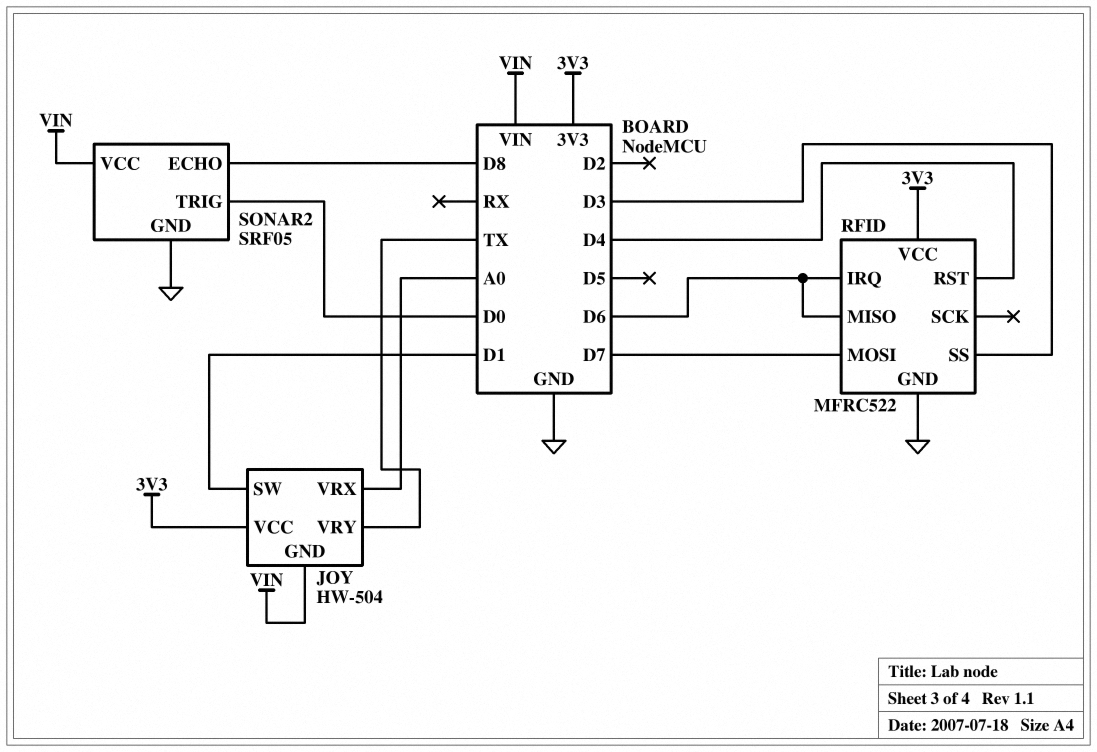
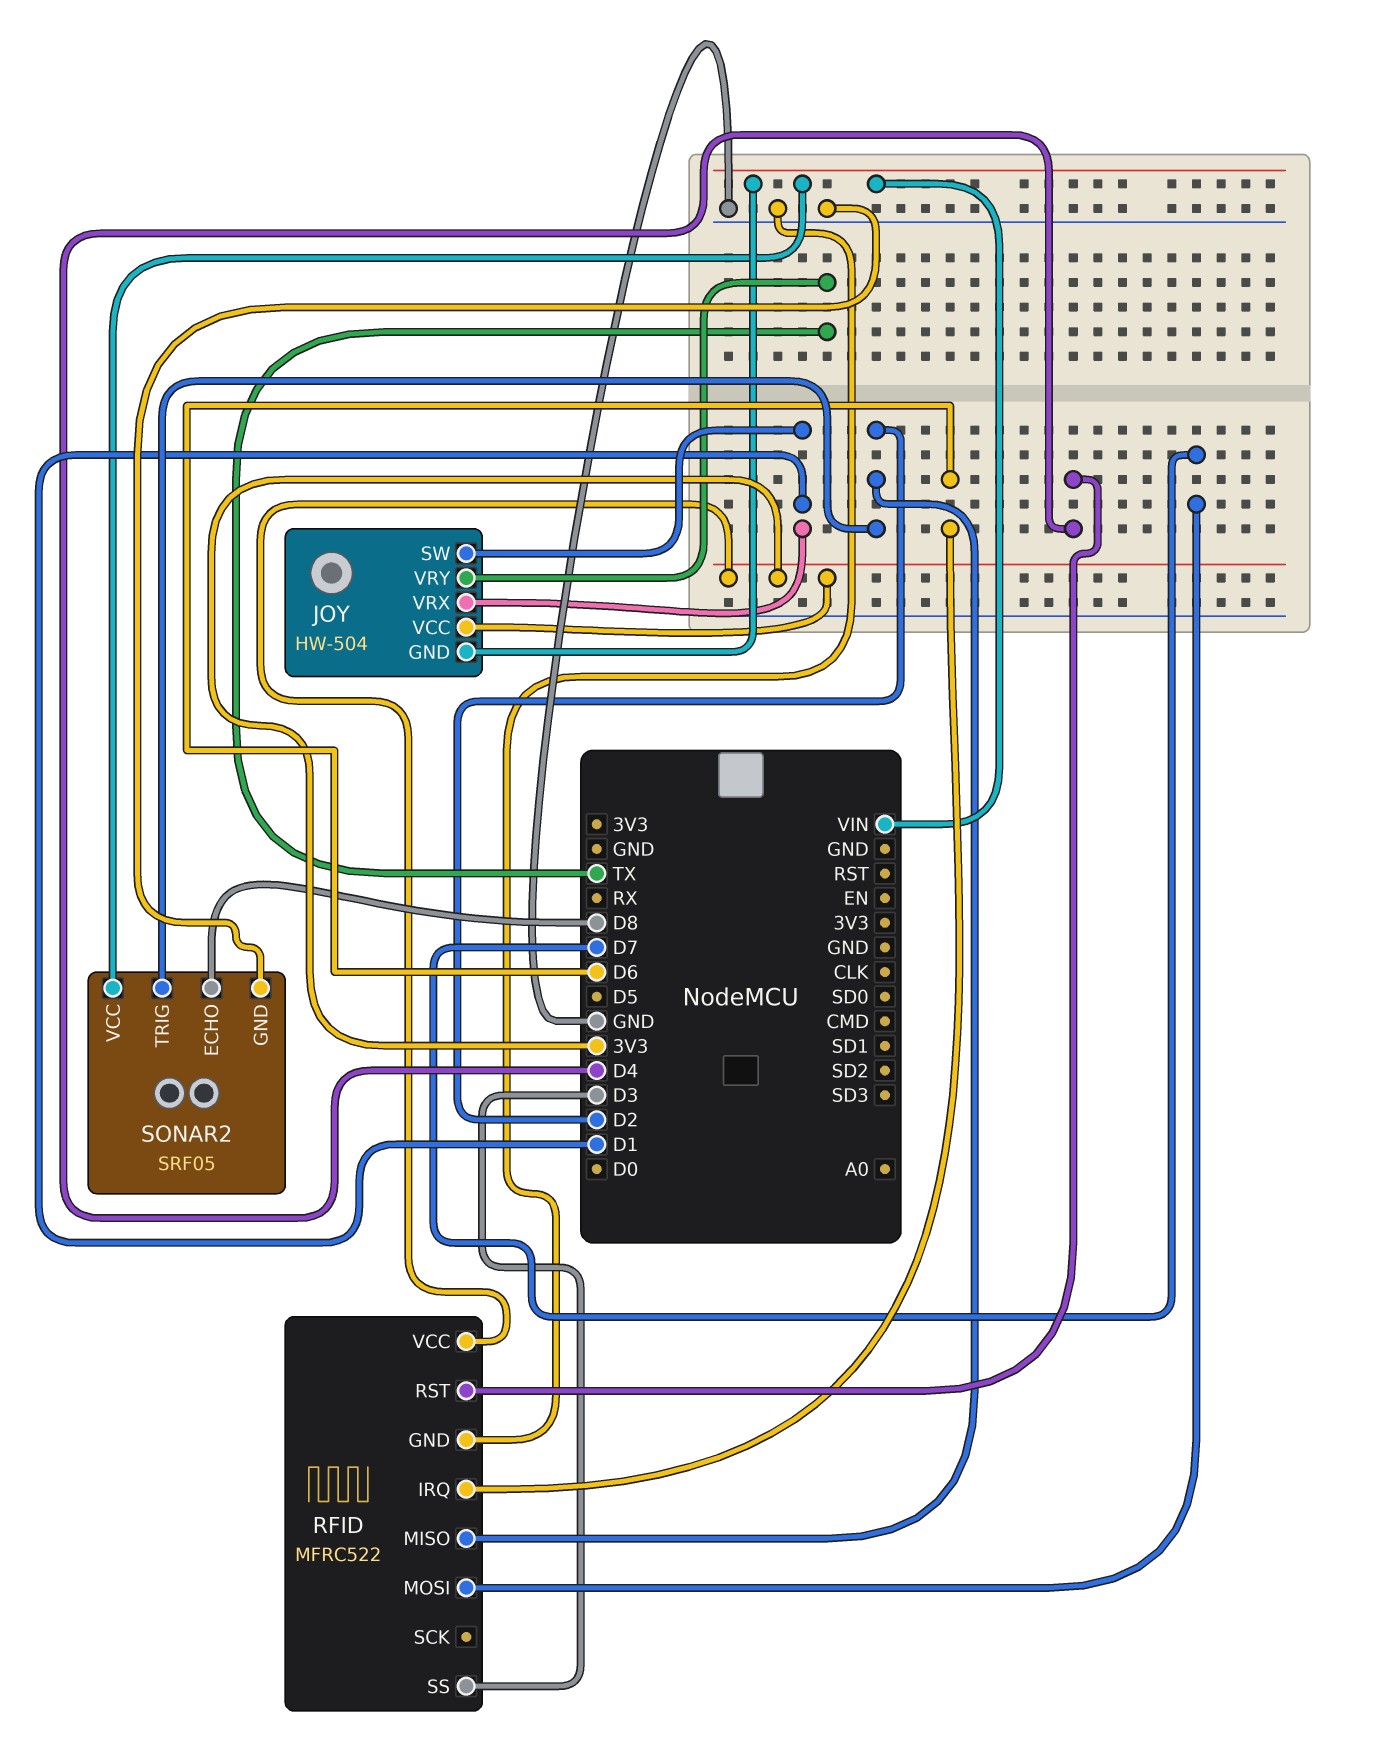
JOY pin VRX: A0 -> D1
RFID pin MISO: D6 -> D2
SONAR2 pin TRIG: D0 -> D2

